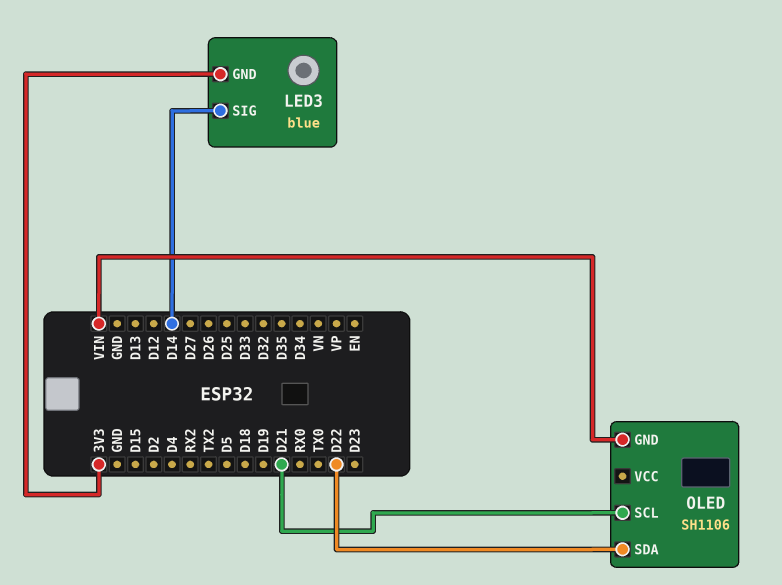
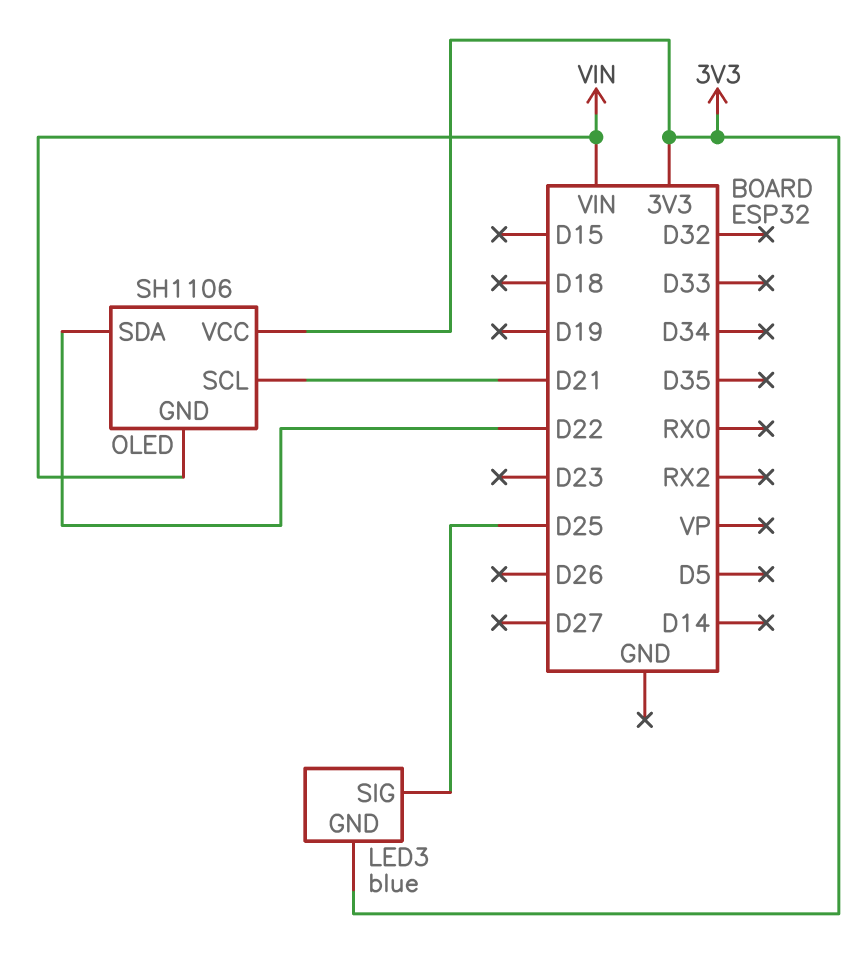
LED3 pin SIG: D14 -> D25
OLED pin VCC: none -> 3V3

